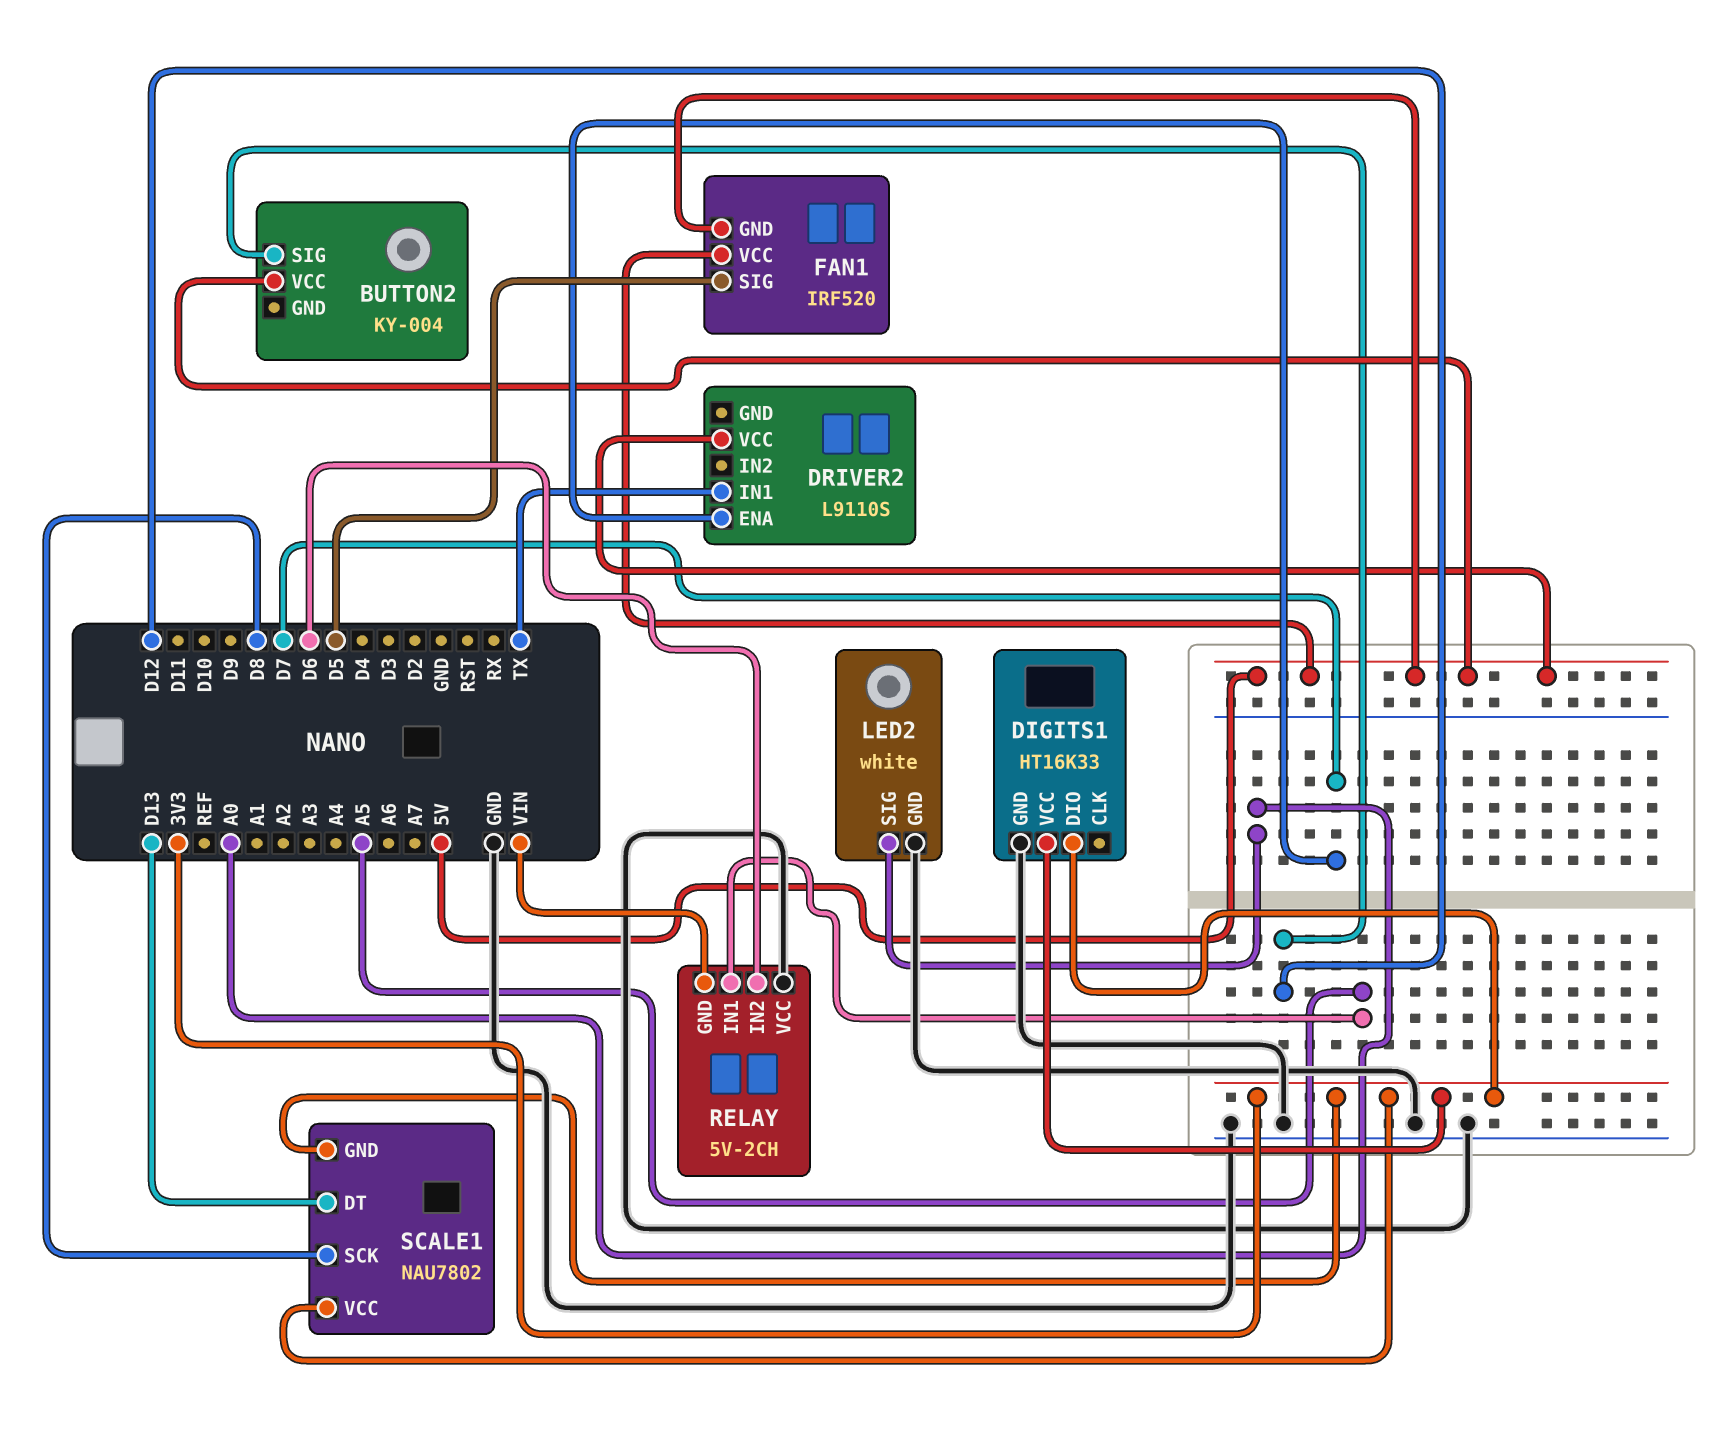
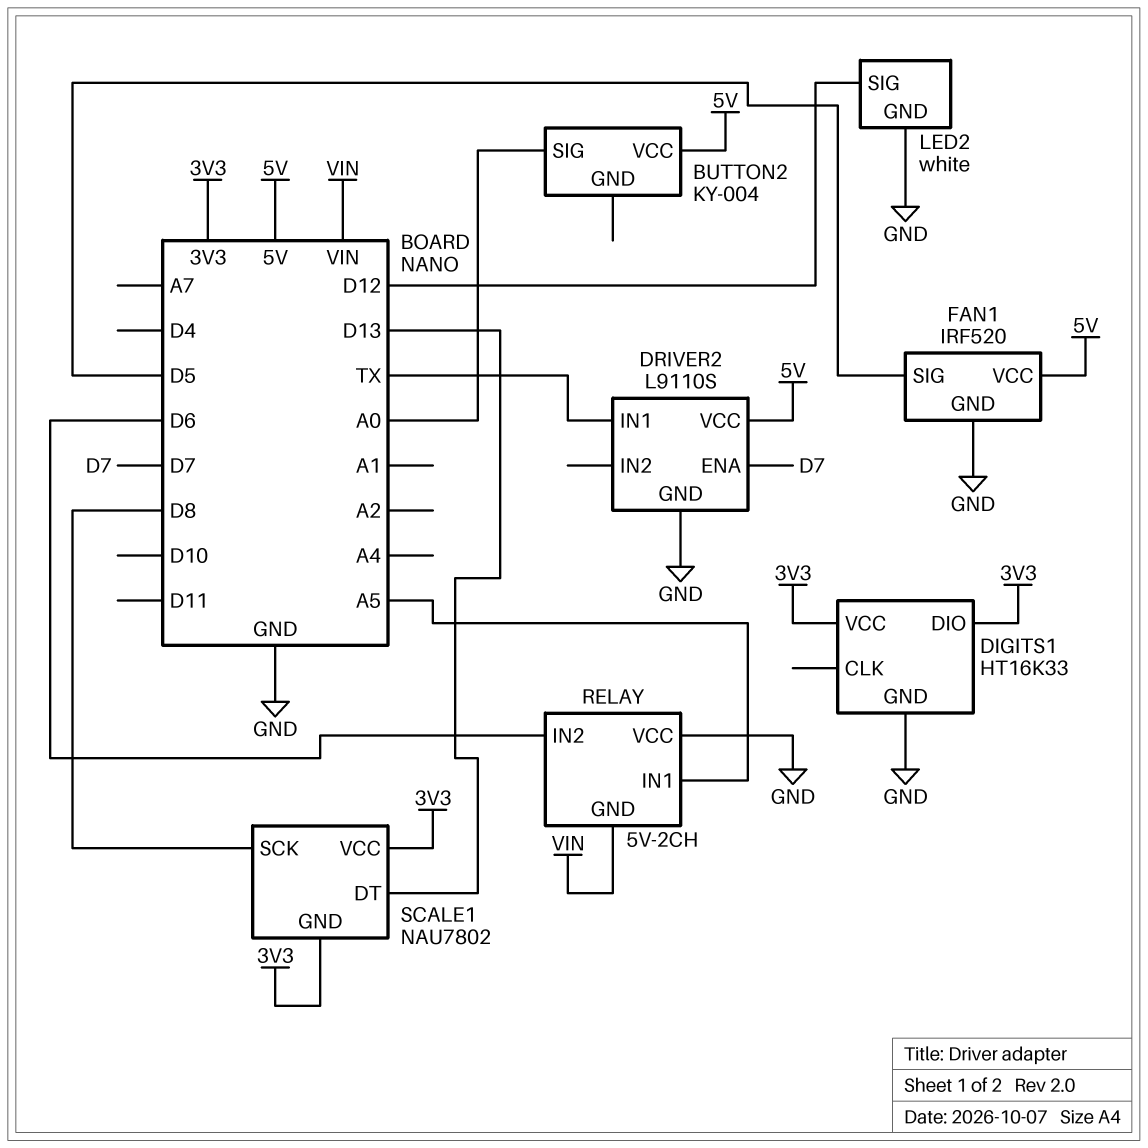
BUTTON2 pin SIG: D12 -> A0
DRIVER2 pin GND: none -> GND
FAN1 pin GND: 5V -> GND
LED2 pin SIG: A0 -> D12

